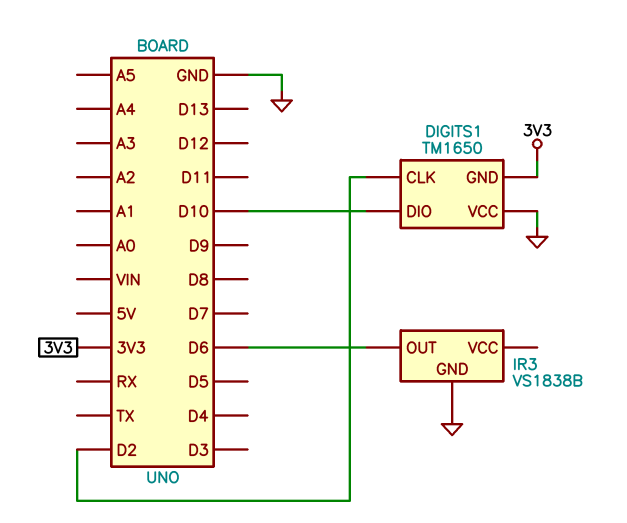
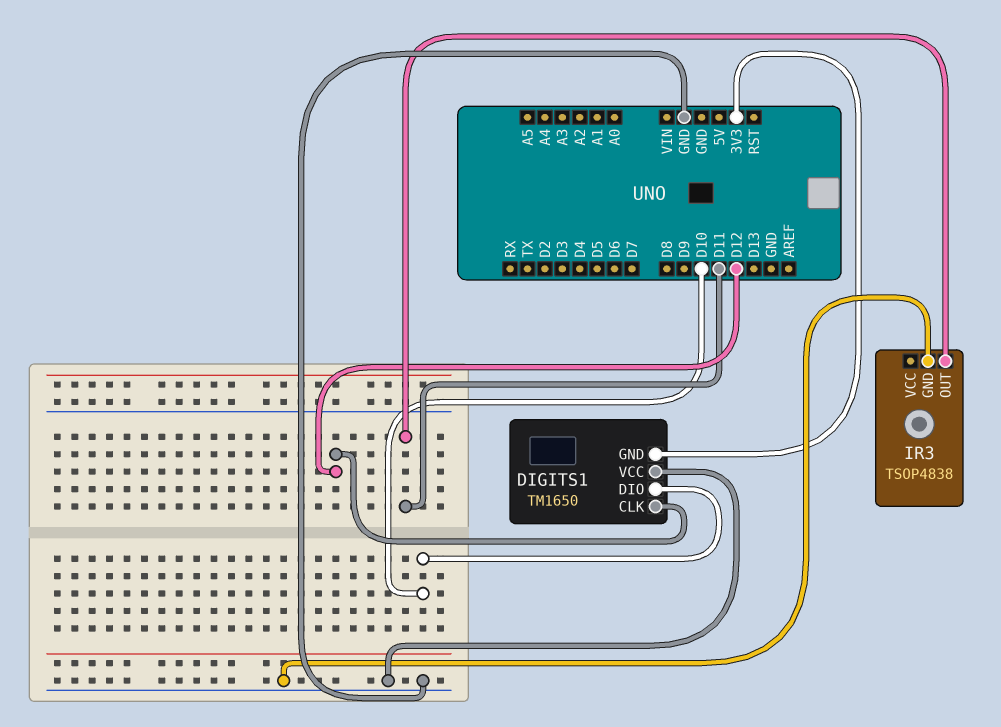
DIGITS1 pin CLK: D2 -> D12
IR3: VS1838B -> TSOP4838
IR3 pin OUT: D6 -> D11

